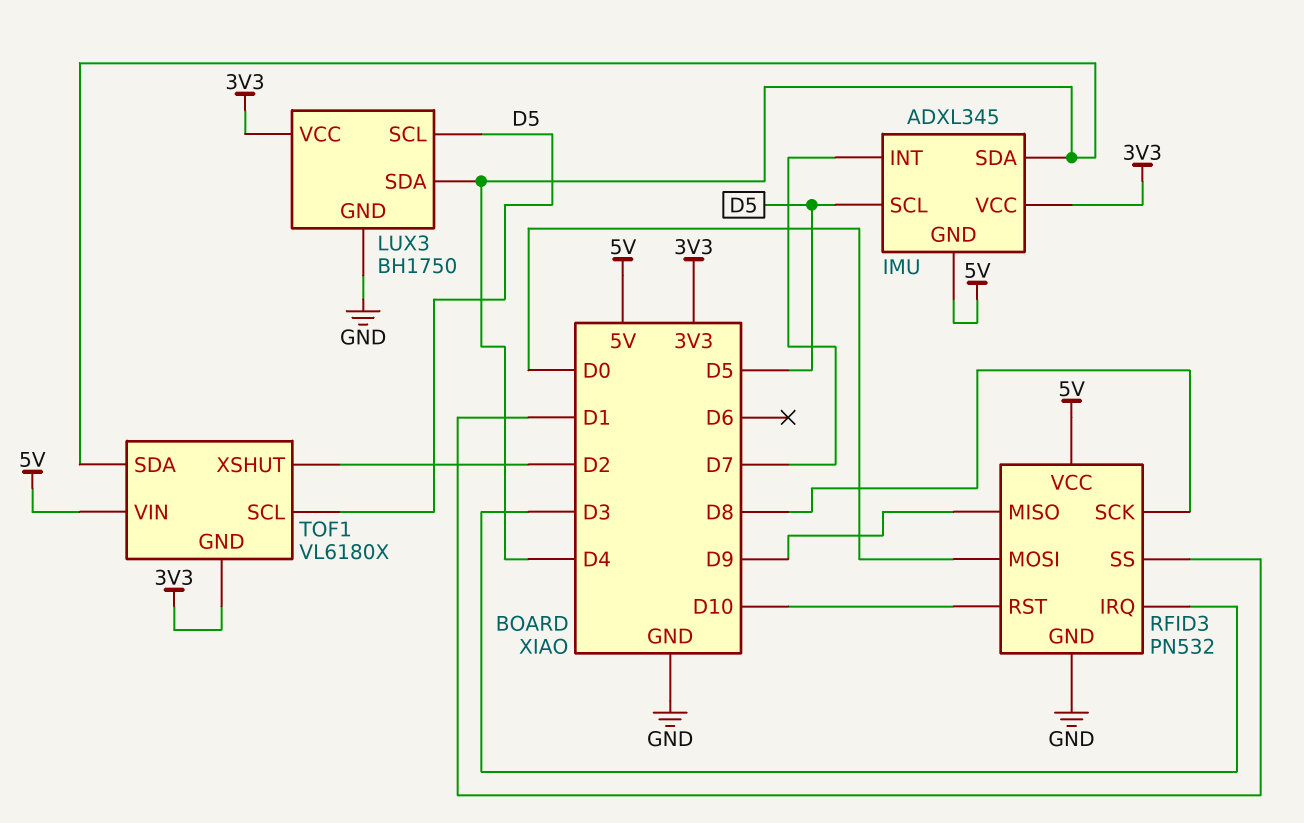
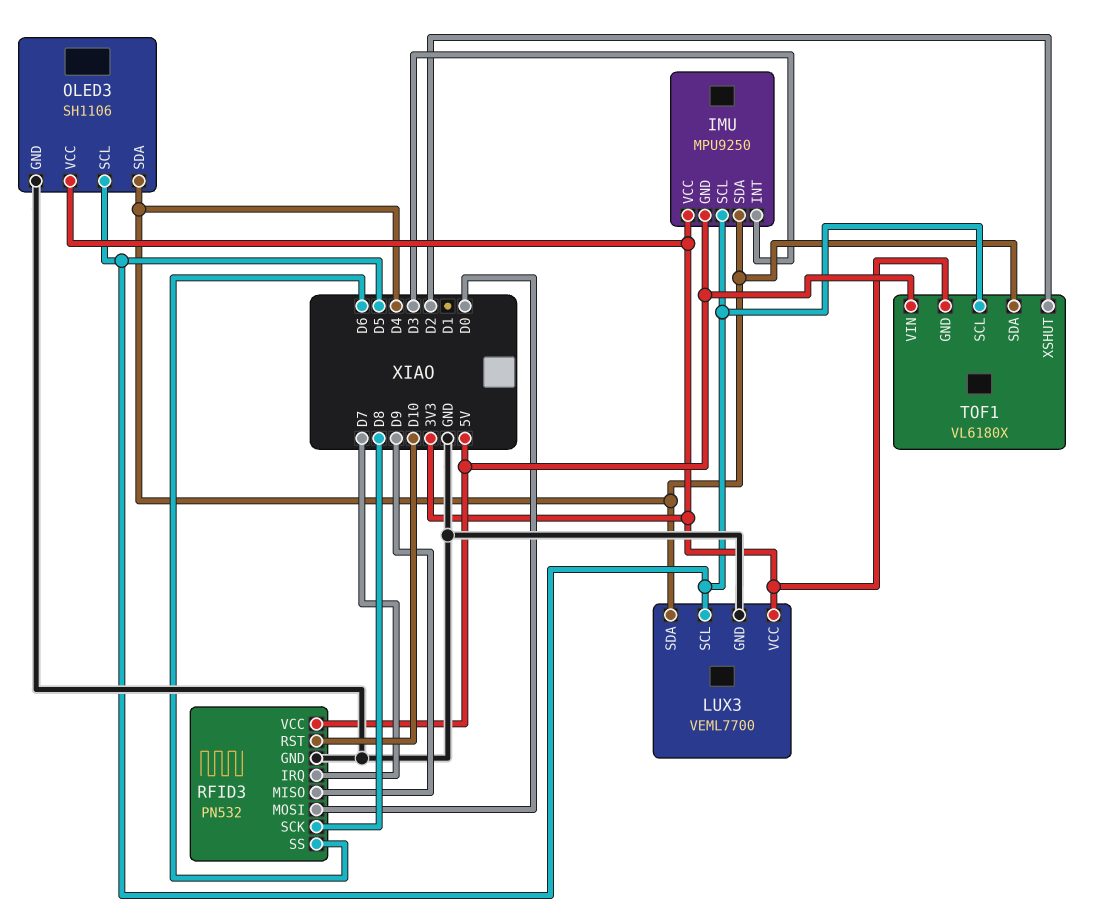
IMU: ADXL345 -> MPU9250
IMU pin INT: D7 -> D3
LUX3: BH1750 -> VEML7700
OLED3: none -> SH1106
OLED3 pin GND: none -> GND
OLED3 pin SCL: none -> D5
OLED3 pin SDA: none -> D4
OLED3 pin VCC: none -> 3V3
RFID3 pin IRQ: D3 -> D7
RFID3 pin SS: D1 -> D6

